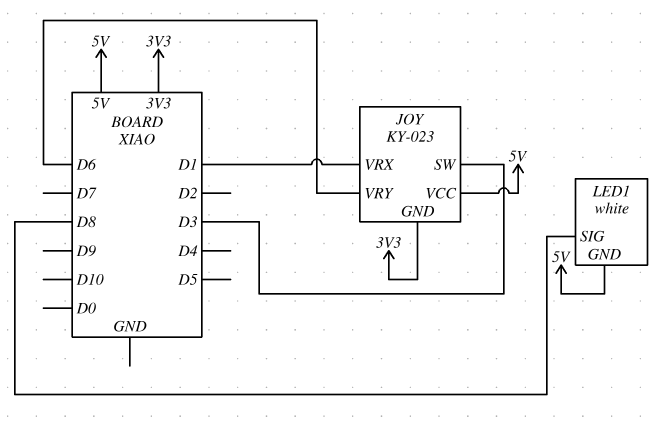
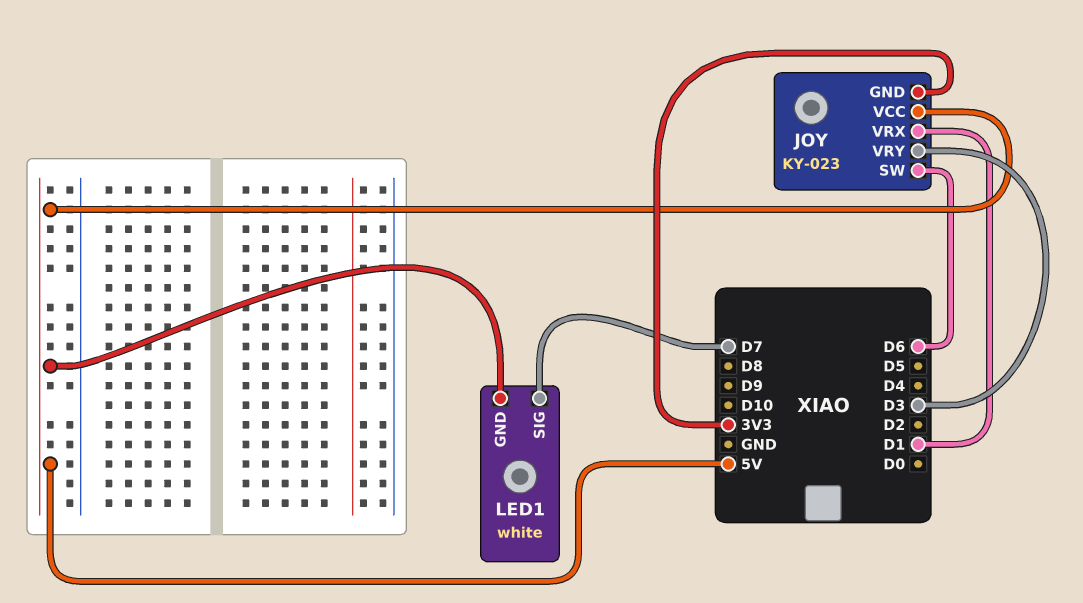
JOY pin SW: D3 -> D6
JOY pin VRY: D6 -> D3
LED1 pin SIG: D8 -> D7

